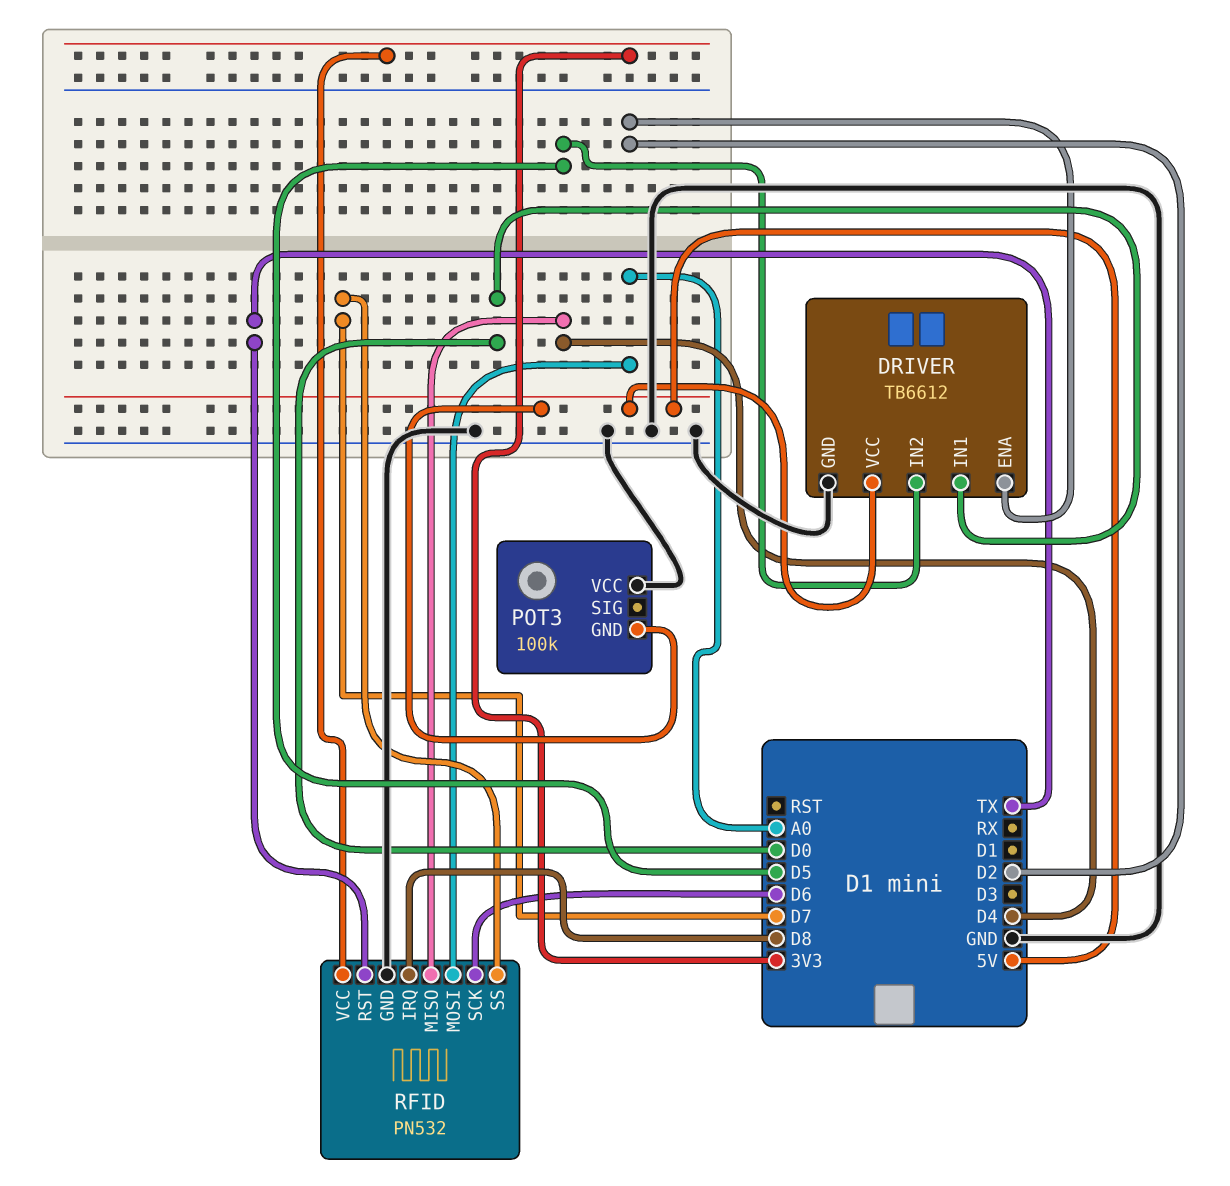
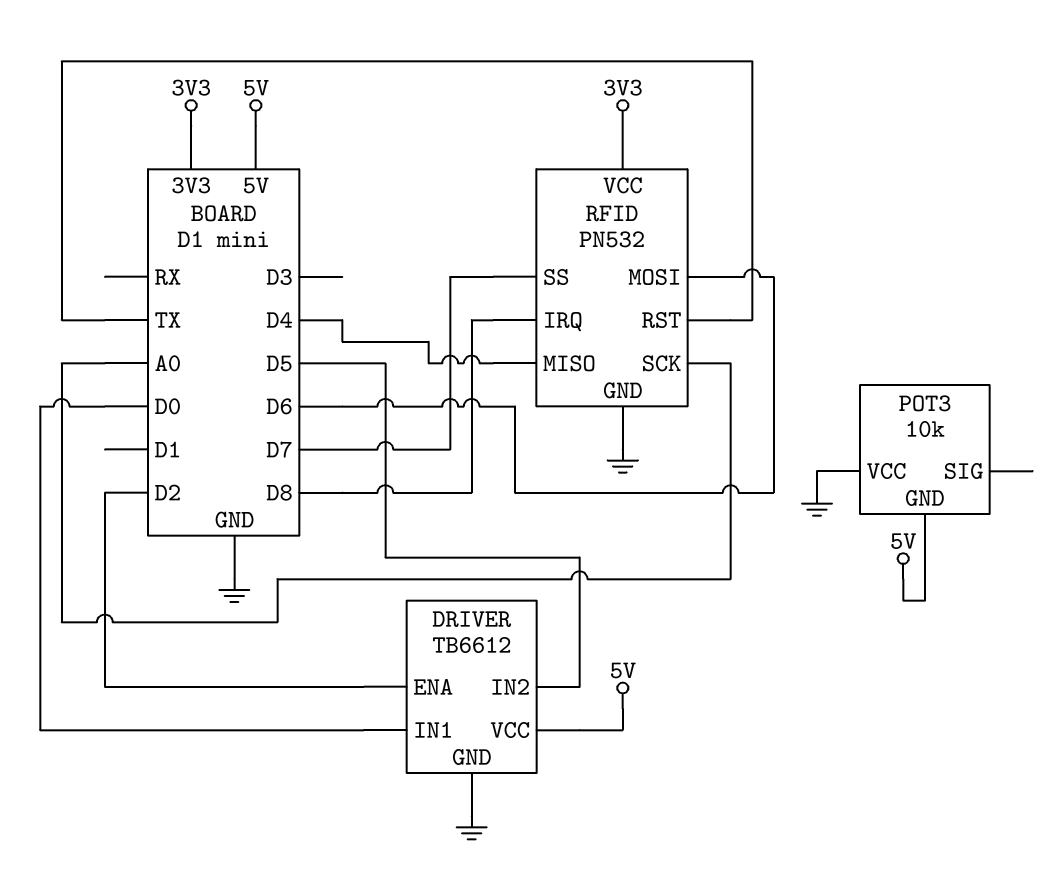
POT3: 100k -> 10k
RFID pin MOSI: A0 -> D6
RFID pin SCK: D6 -> A0

